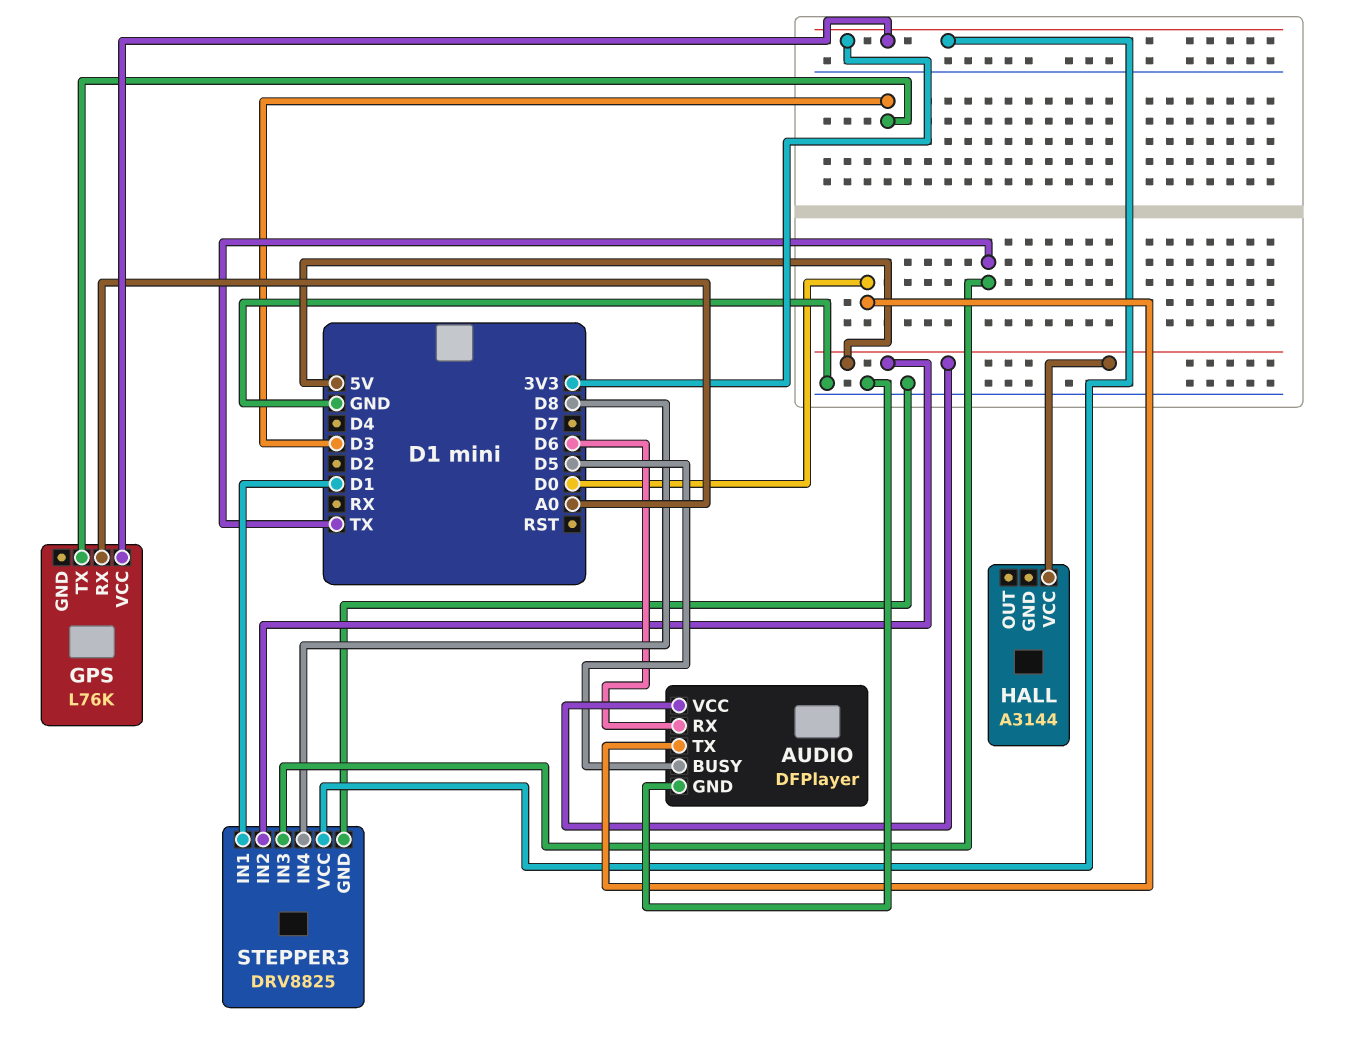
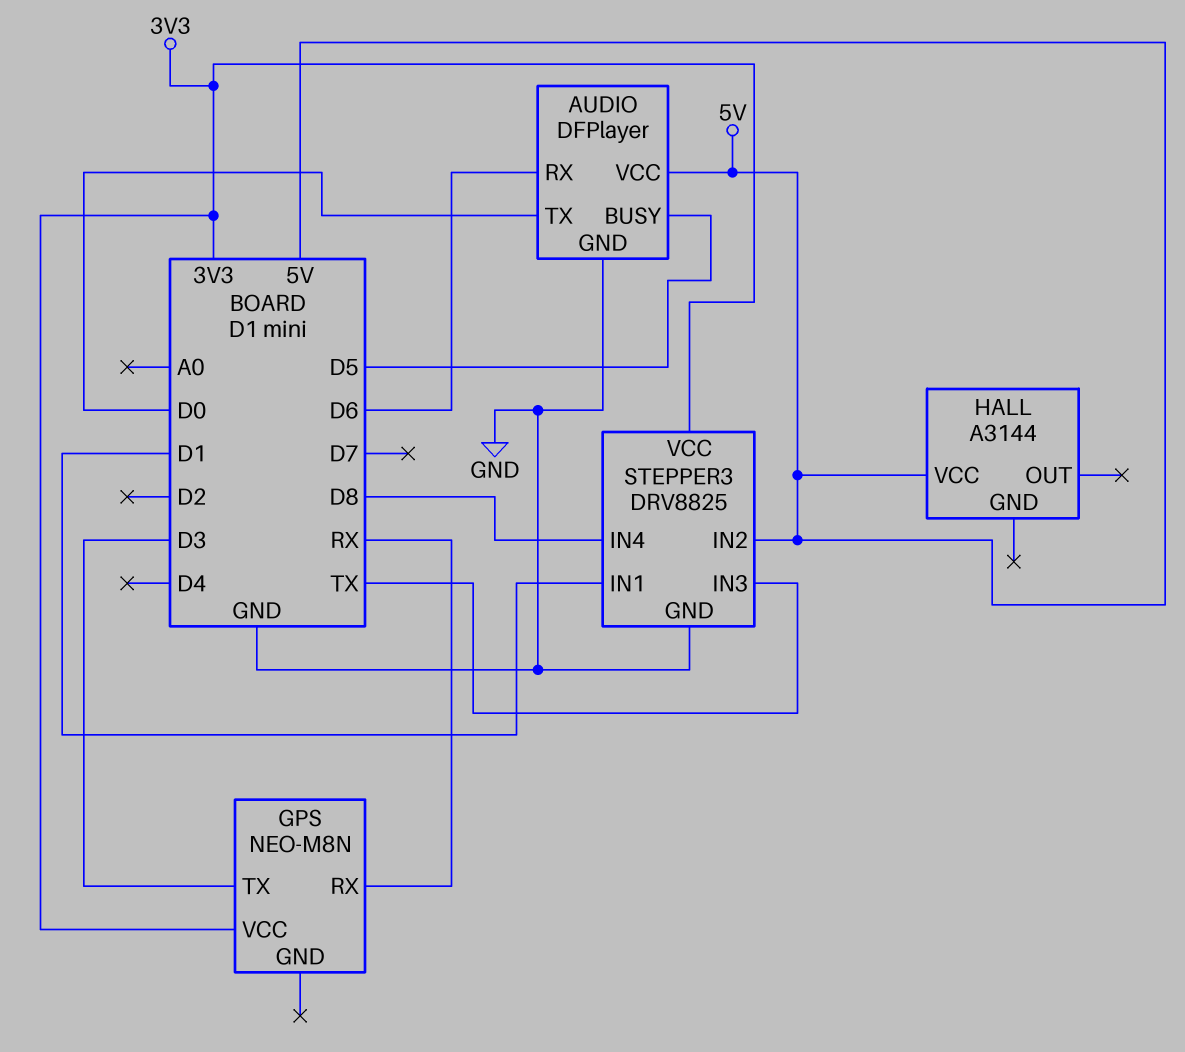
GPS: L76K -> NEO-M8N
GPS pin RX: A0 -> RX

